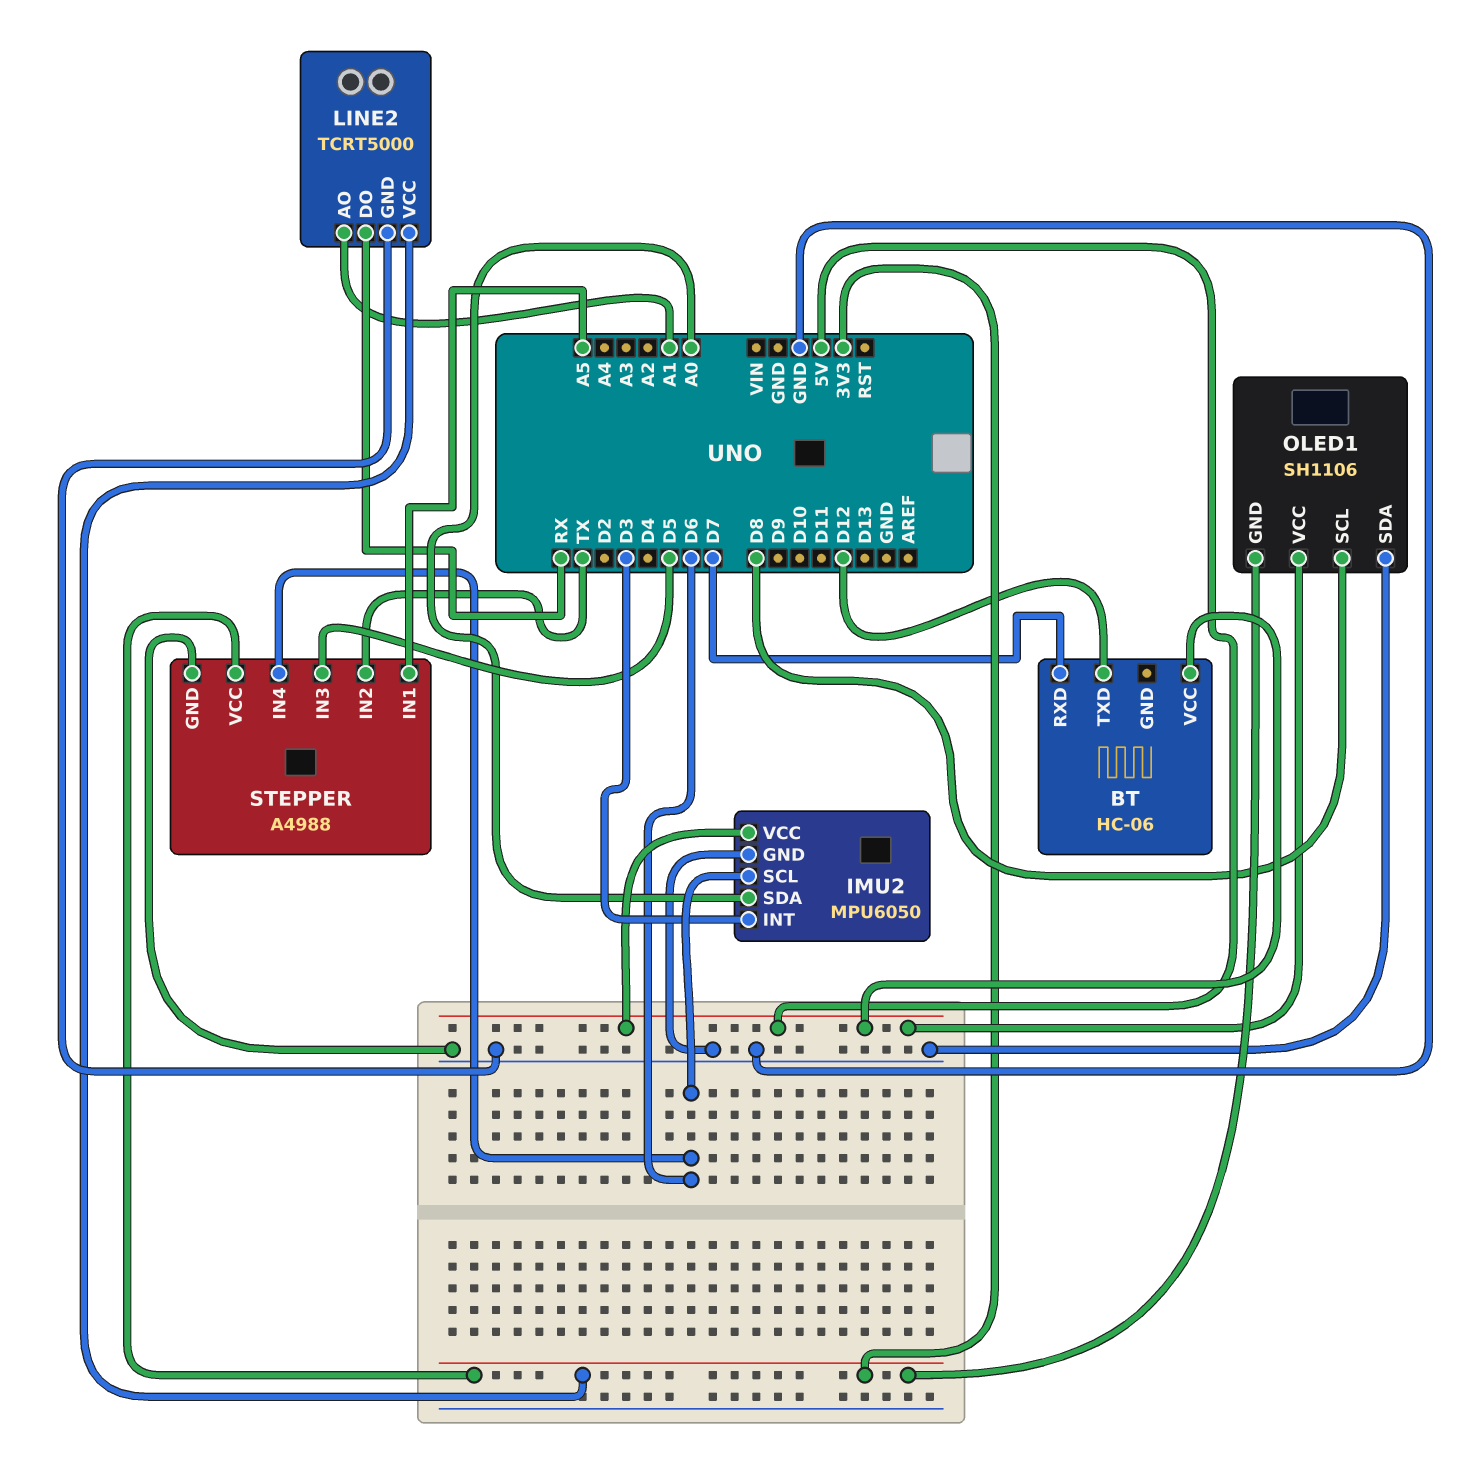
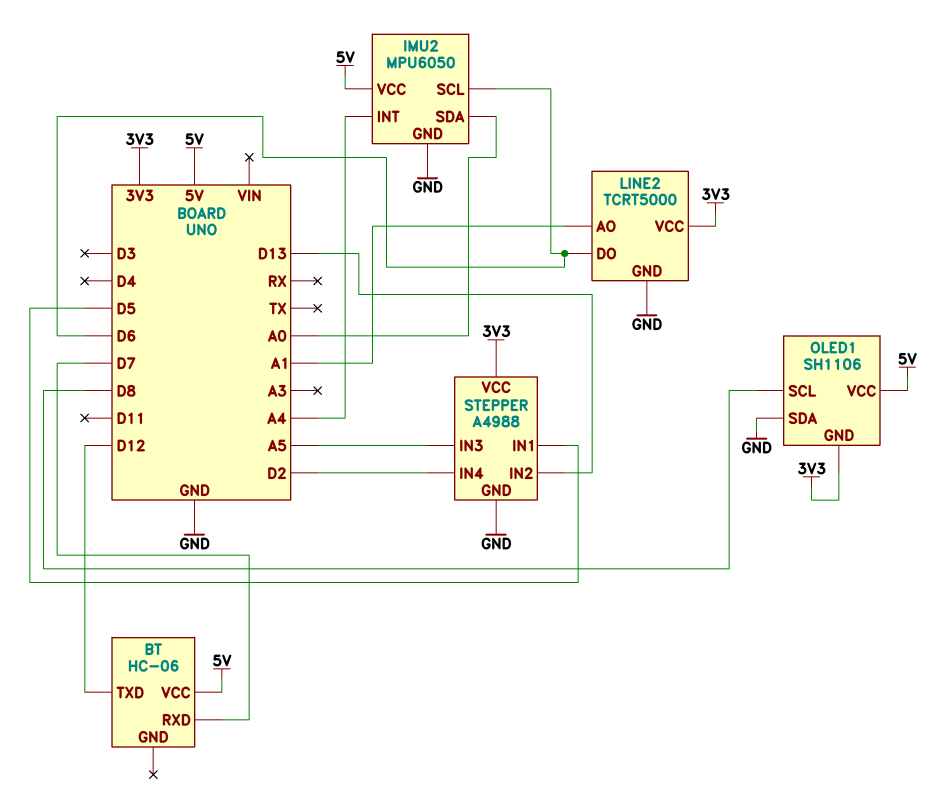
IMU2 pin INT: D3 -> A4
LINE2 pin DO: RX -> D6
STEPPER pin IN1: A5 -> D5
STEPPER pin IN2: TX -> D13
STEPPER pin IN3: D5 -> A5
STEPPER pin IN4: D6 -> D2

